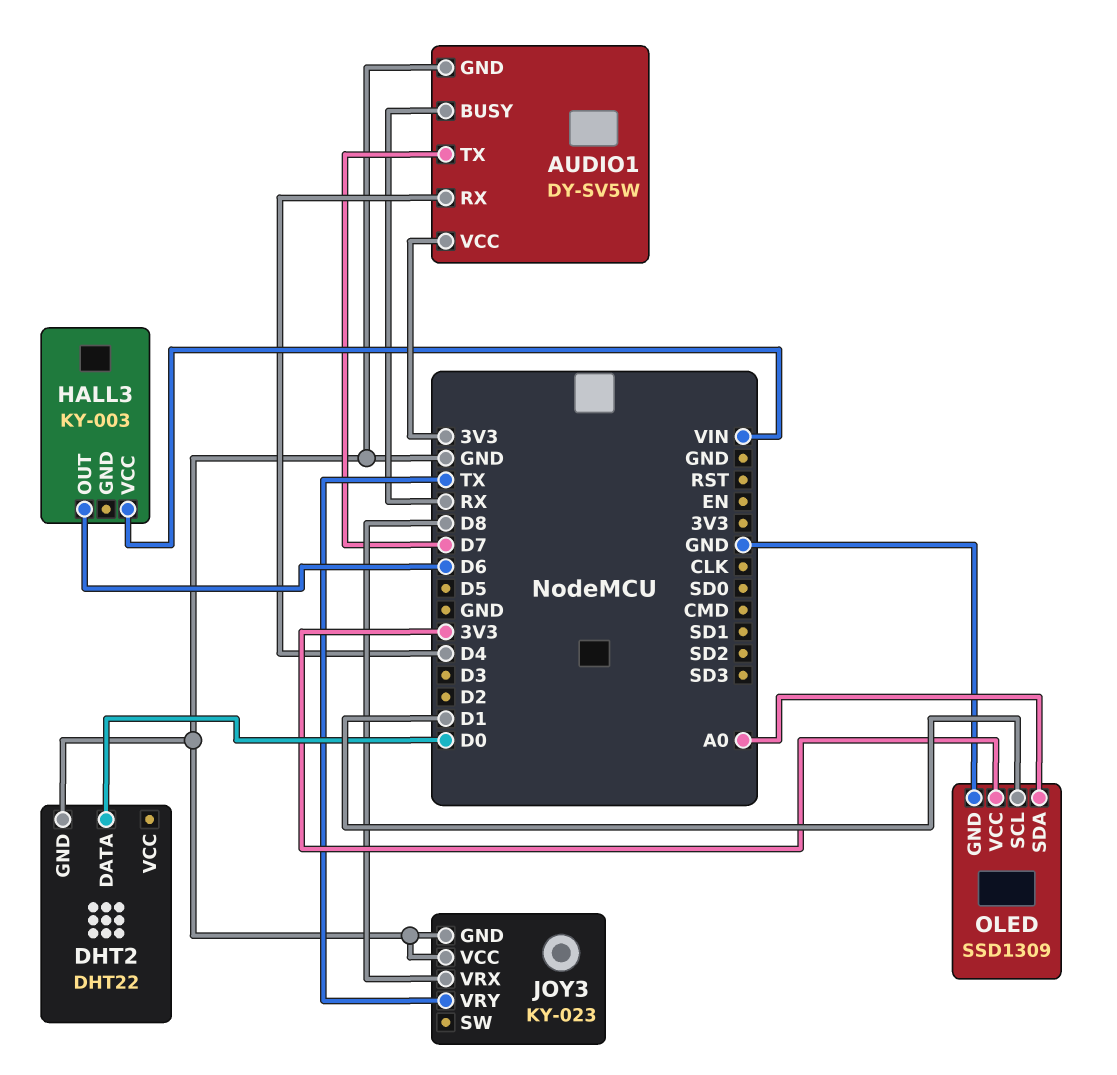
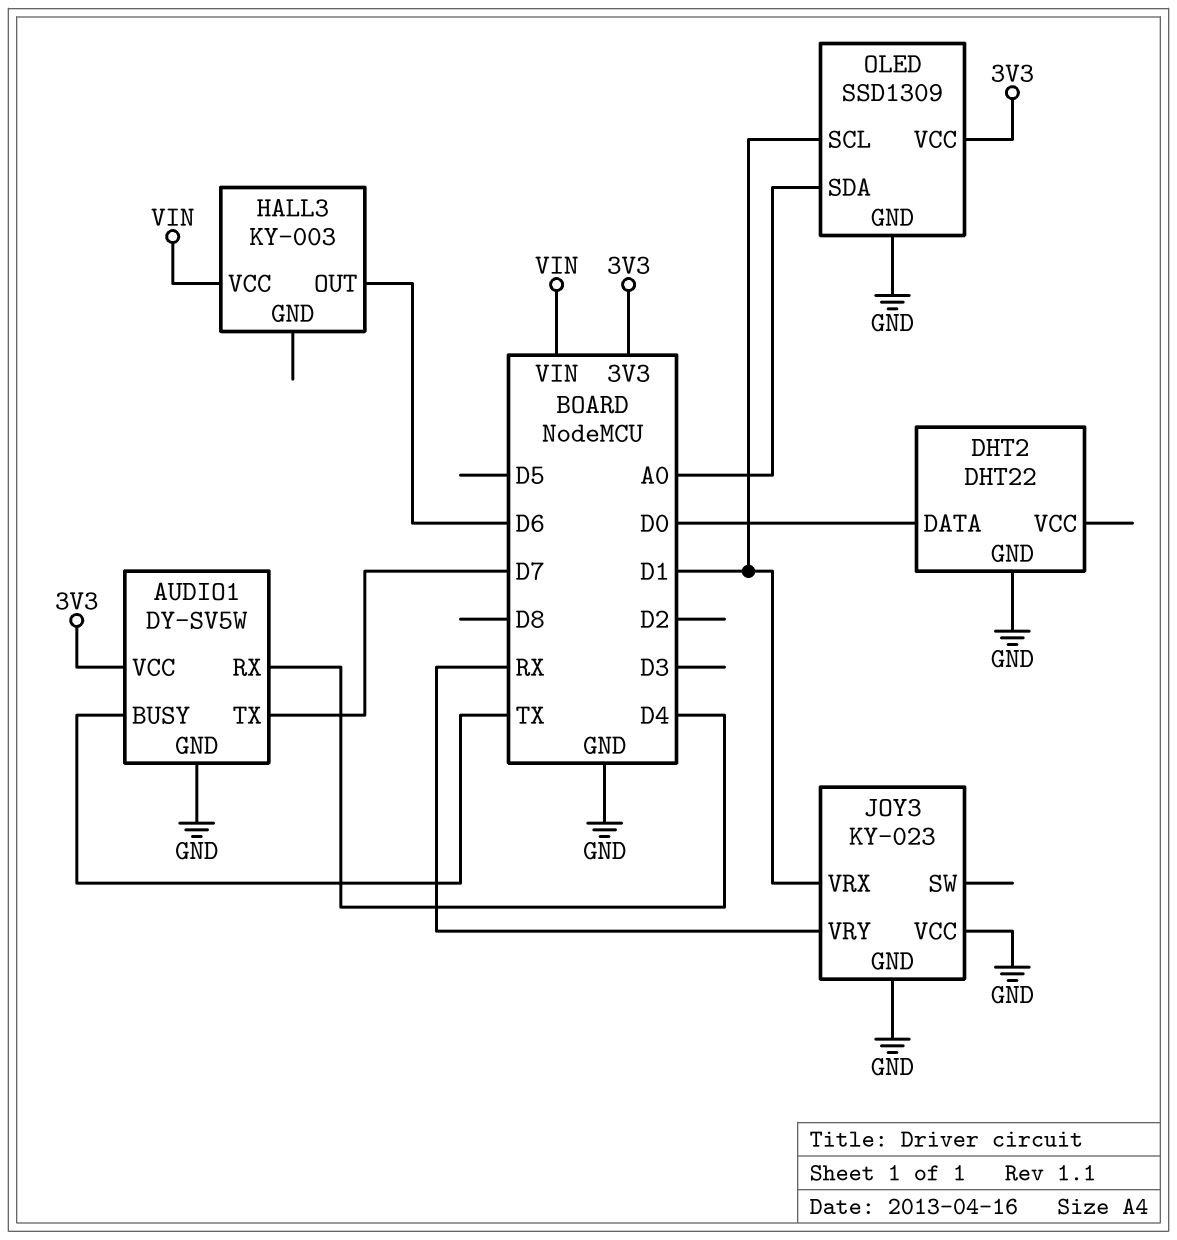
AUDIO1 pin BUSY: RX -> TX
JOY3 pin VRX: D8 -> D1
JOY3 pin VRY: TX -> RX

